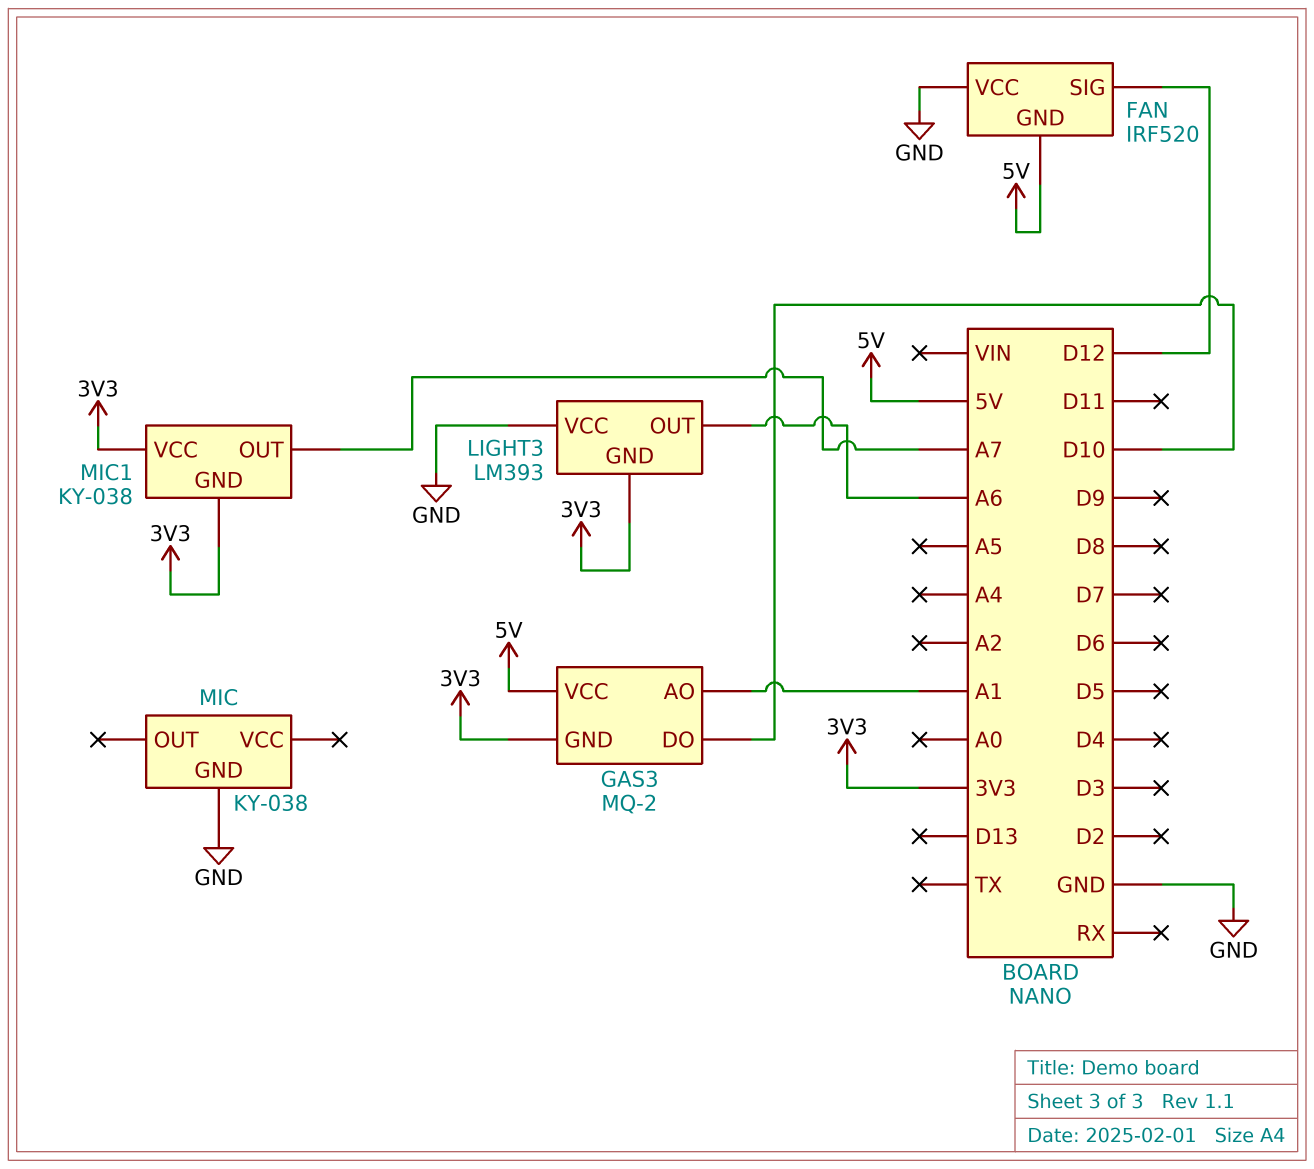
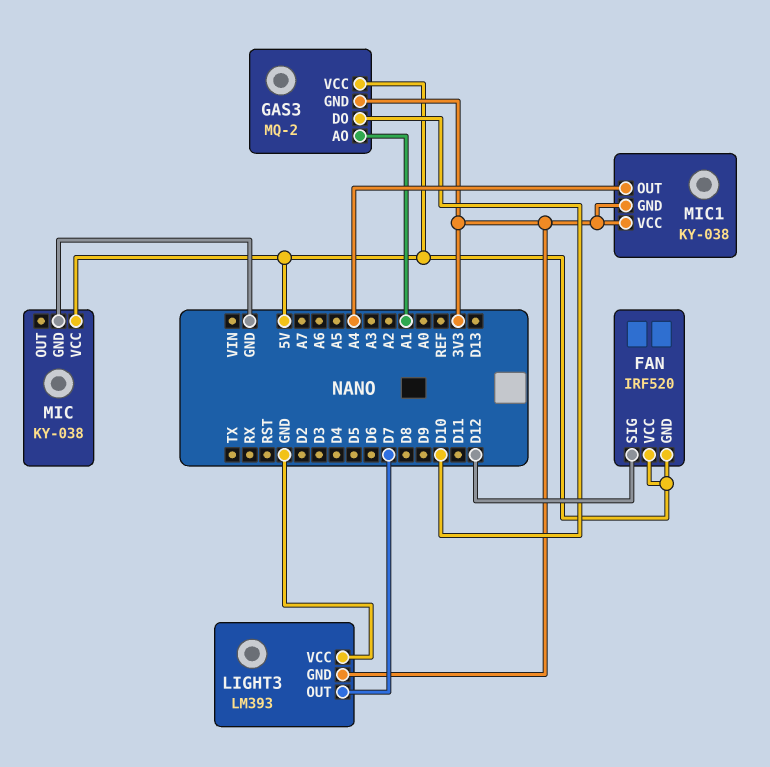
FAN pin VCC: GND -> 5V
LIGHT3 pin OUT: A6 -> D7
MIC pin VCC: none -> 5V
MIC1 pin OUT: A7 -> A4

